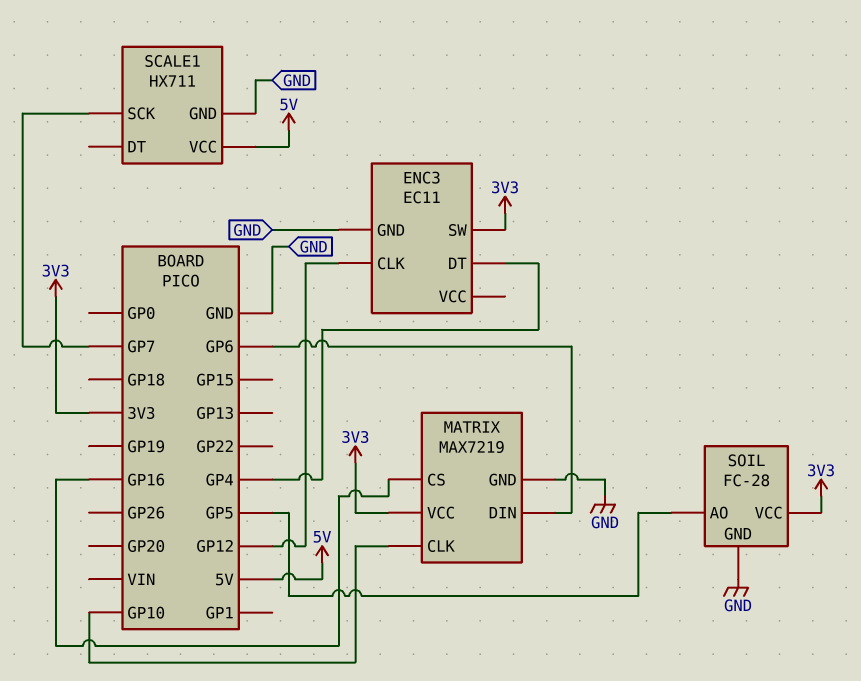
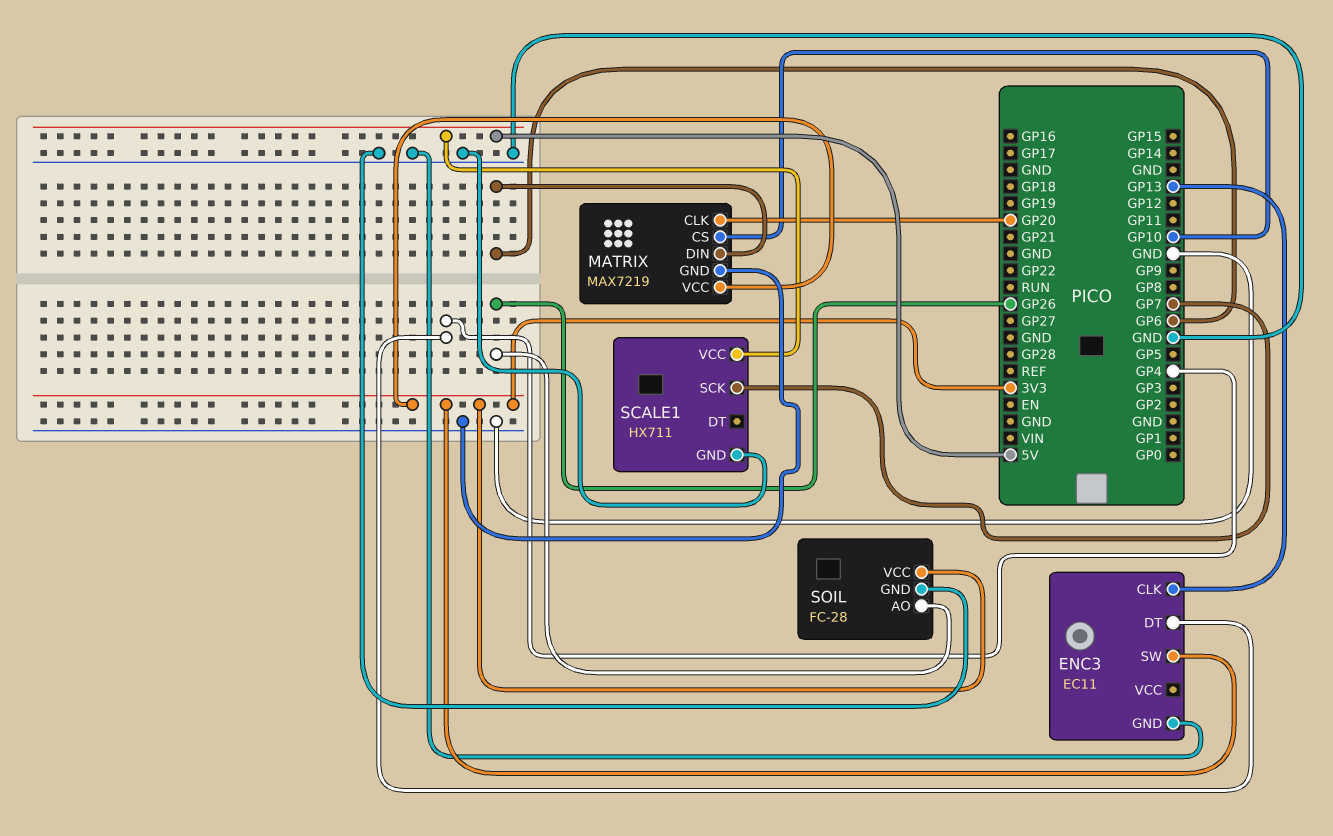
ENC3 pin CLK: GP12 -> GP13
MATRIX pin CLK: GP10 -> GP20
MATRIX pin CS: GP16 -> GP10
SOIL pin AO: GP5 -> GP26

